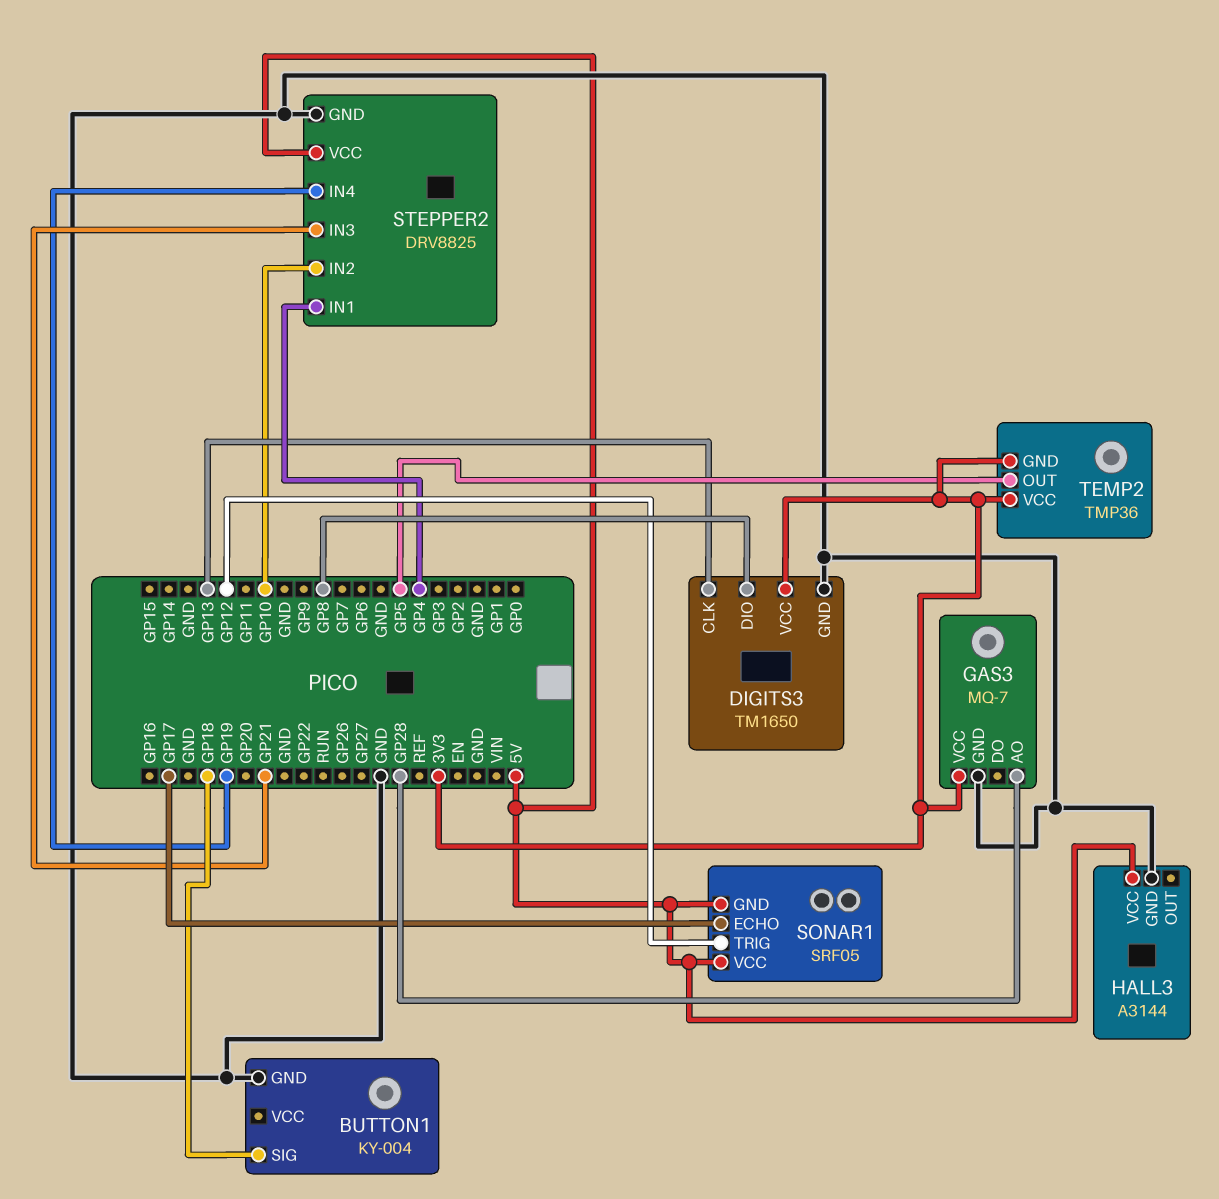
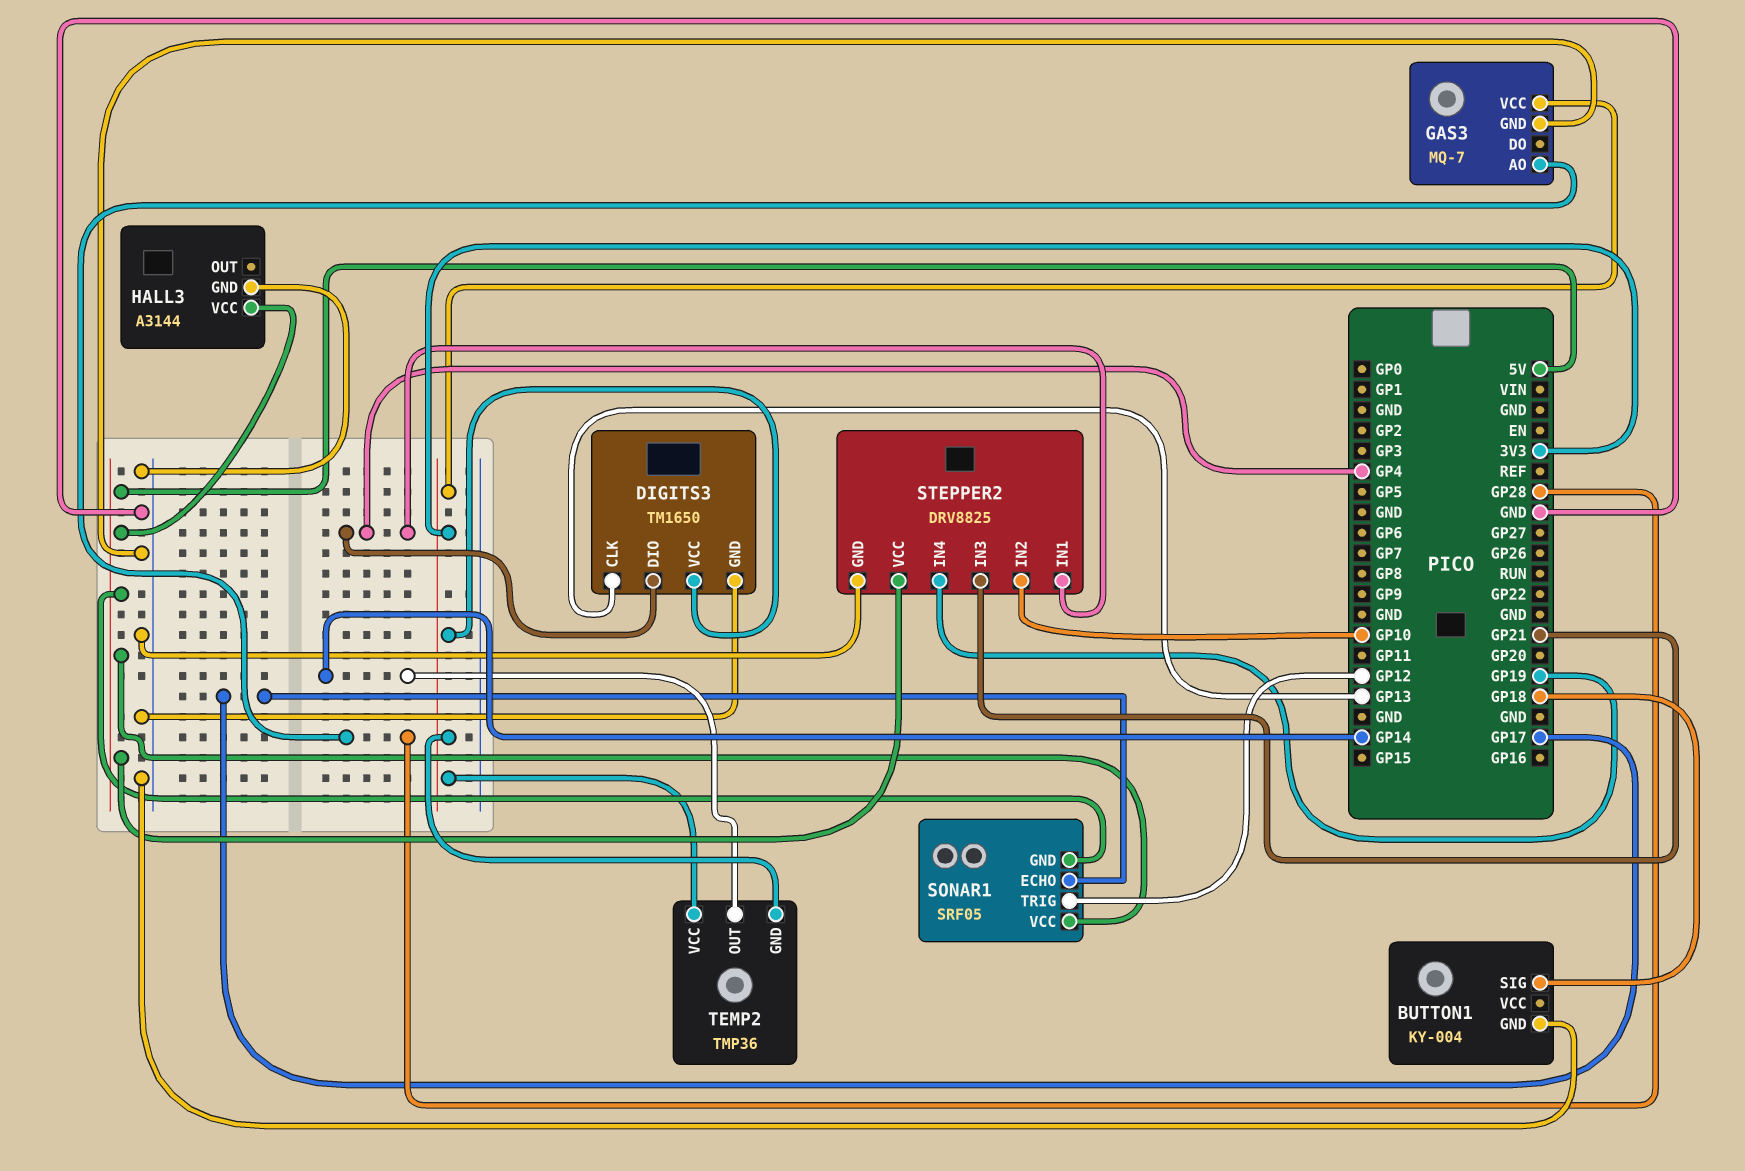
DIGITS3 pin DIO: GP8 -> GP4
TEMP2 pin OUT: GP5 -> GP14

